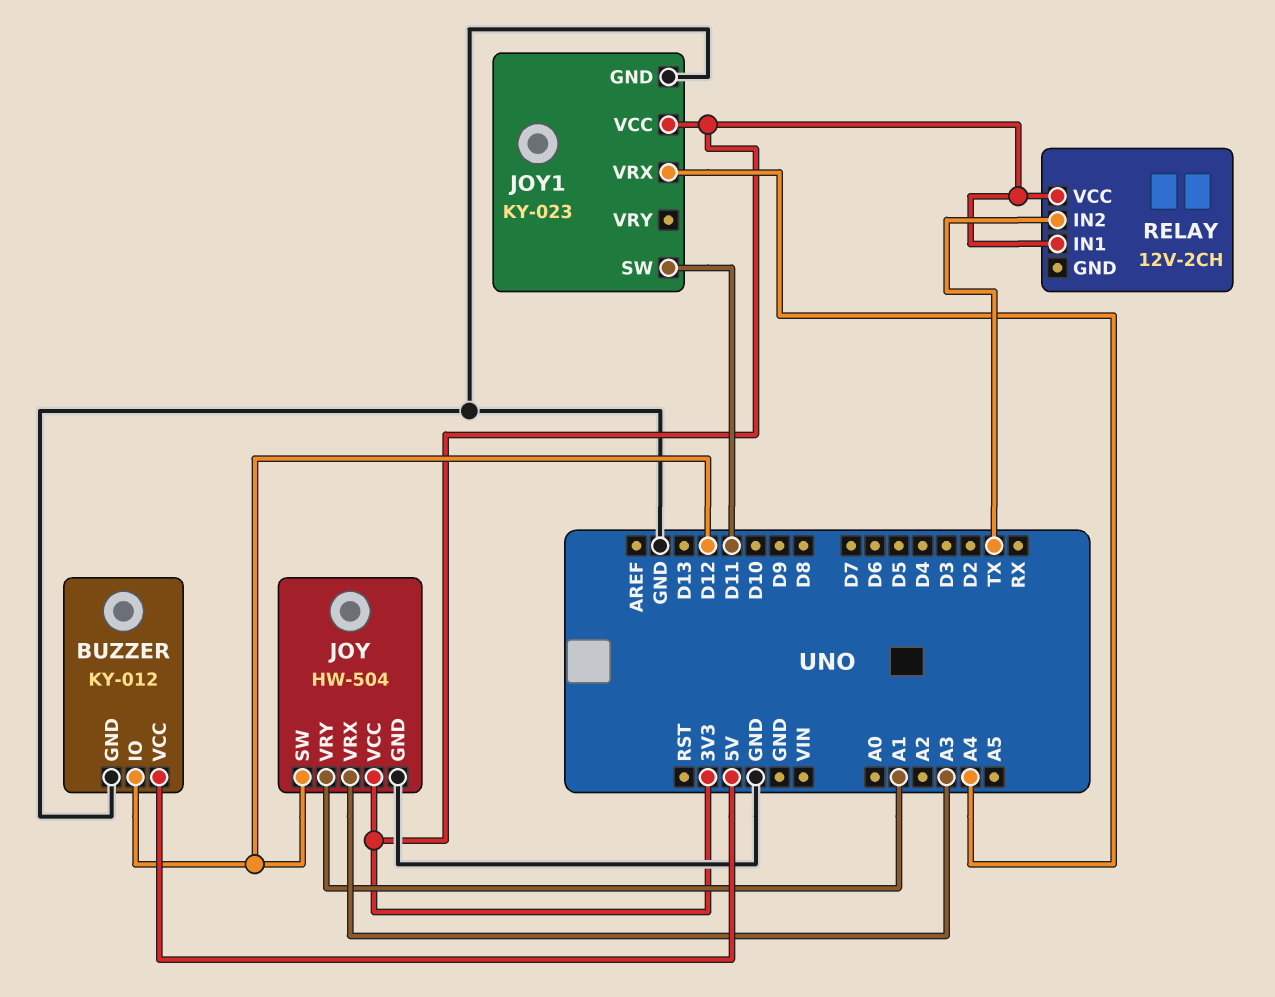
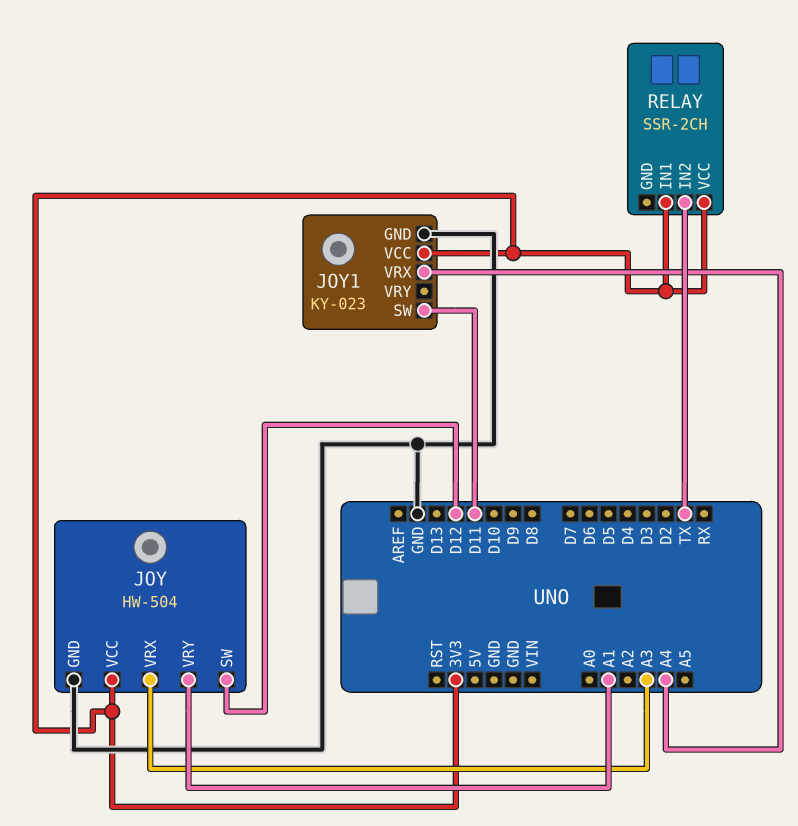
BUZZER: KY-012 -> none
BUZZER pin GND: GND -> none
BUZZER pin IO: D12 -> none
BUZZER pin VCC: 5V -> none
RELAY: 12V-2CH -> SSR-2CH

